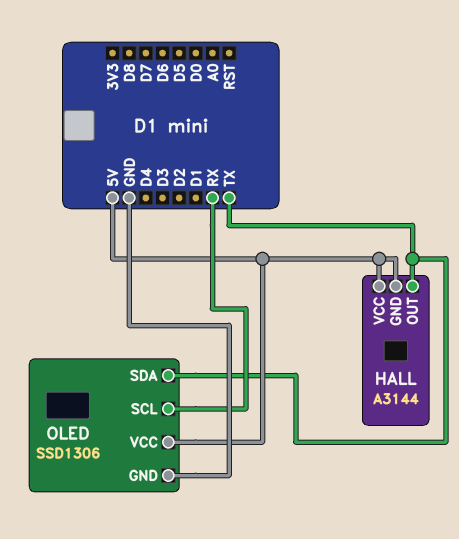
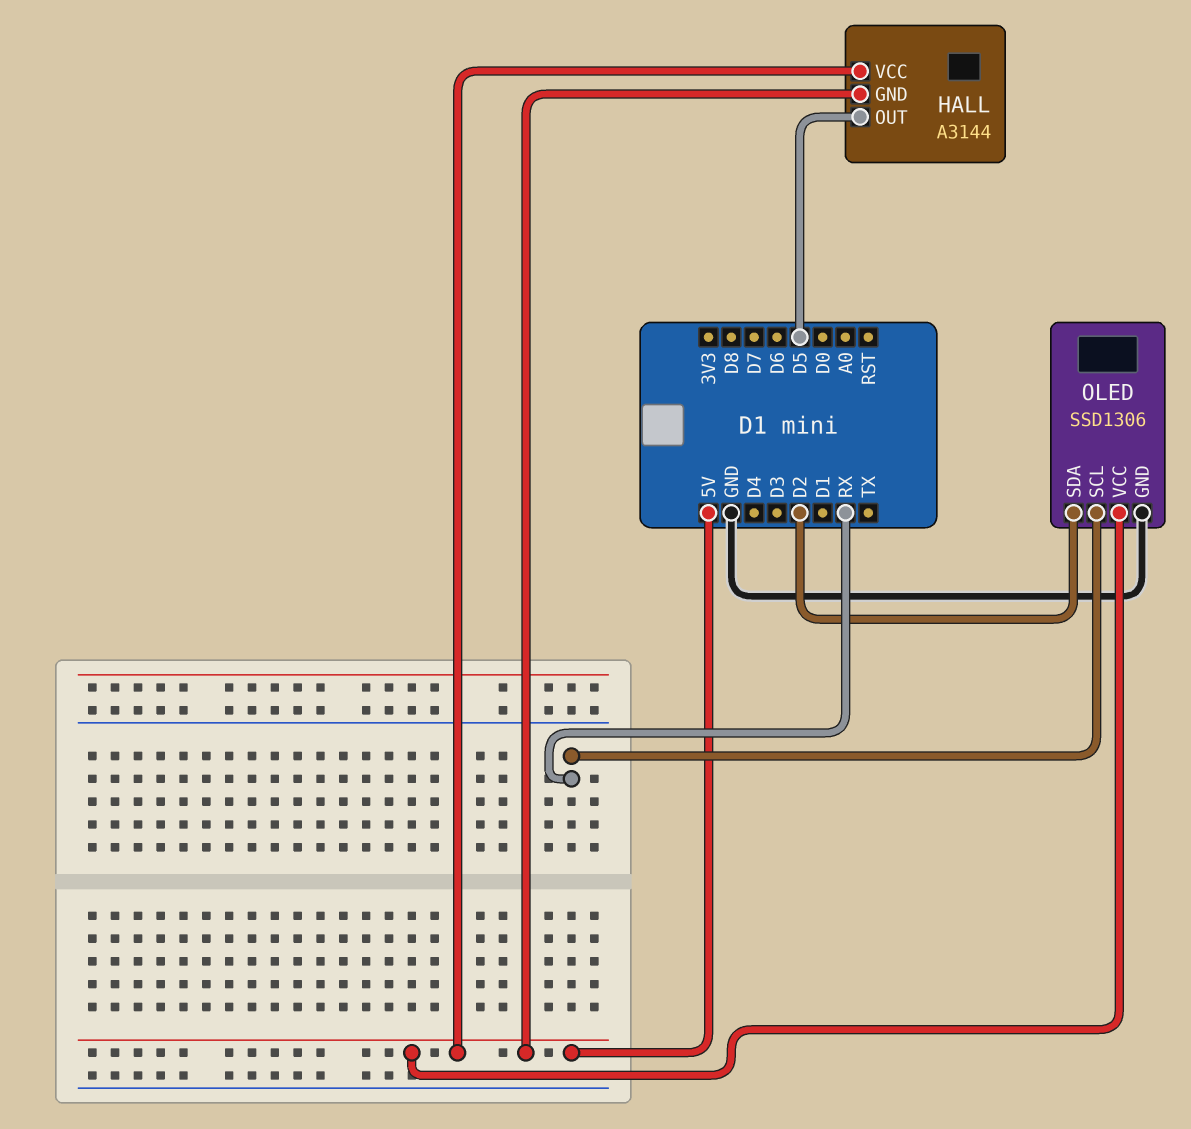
HALL pin OUT: TX -> D5
OLED pin SDA: TX -> D2

